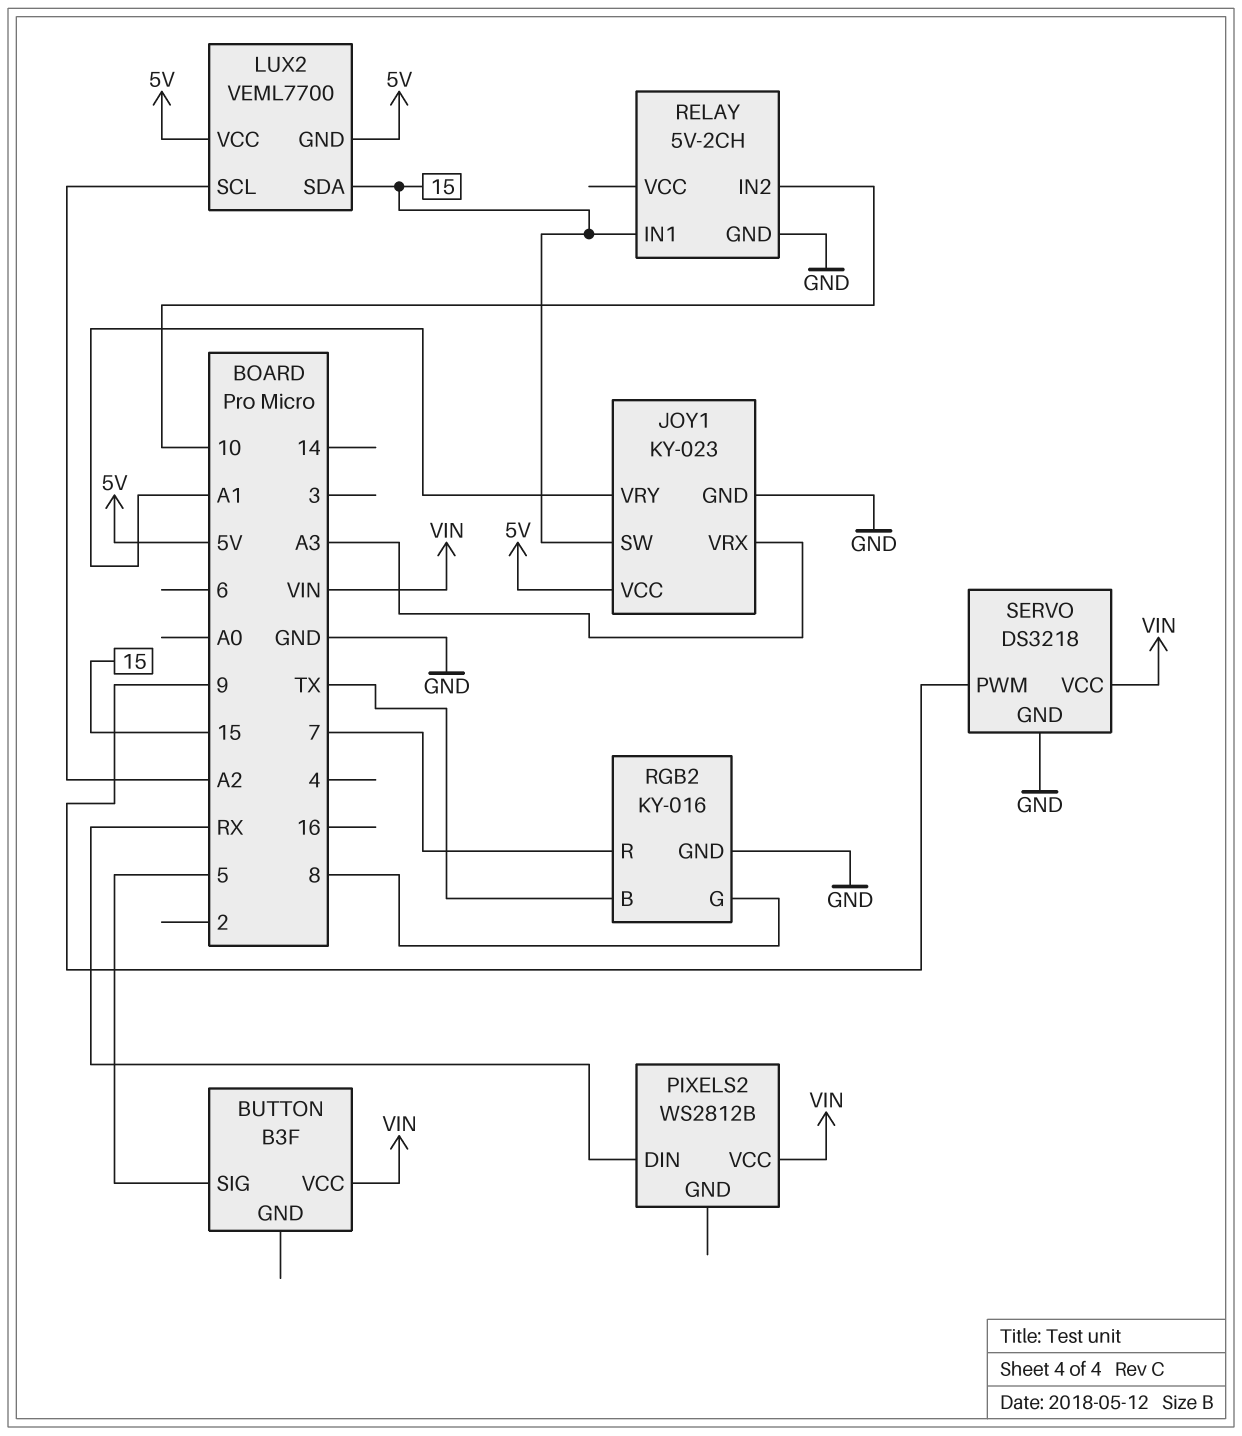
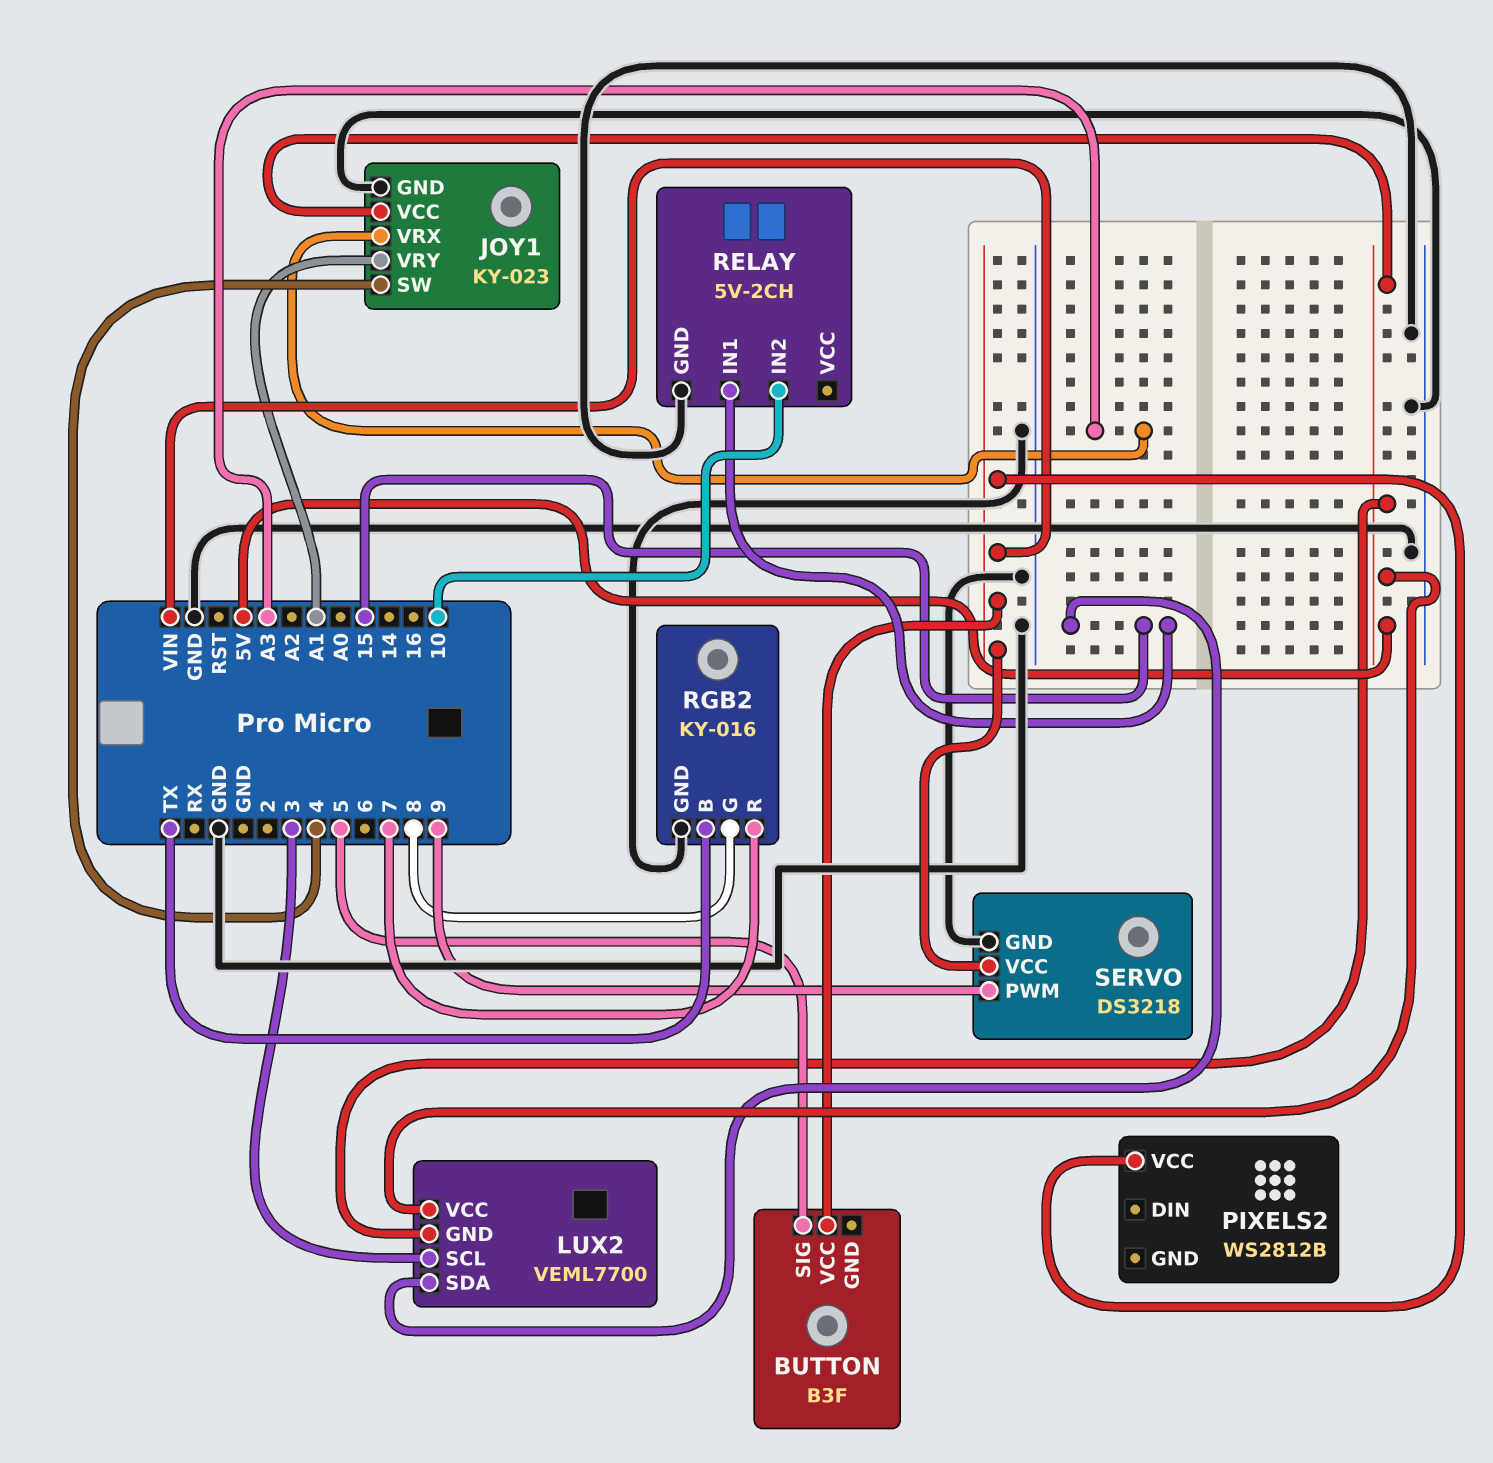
JOY1 pin SW: 15 -> 4
LUX2 pin SCL: A2 -> 3
PIXELS2 pin DIN: RX -> none

